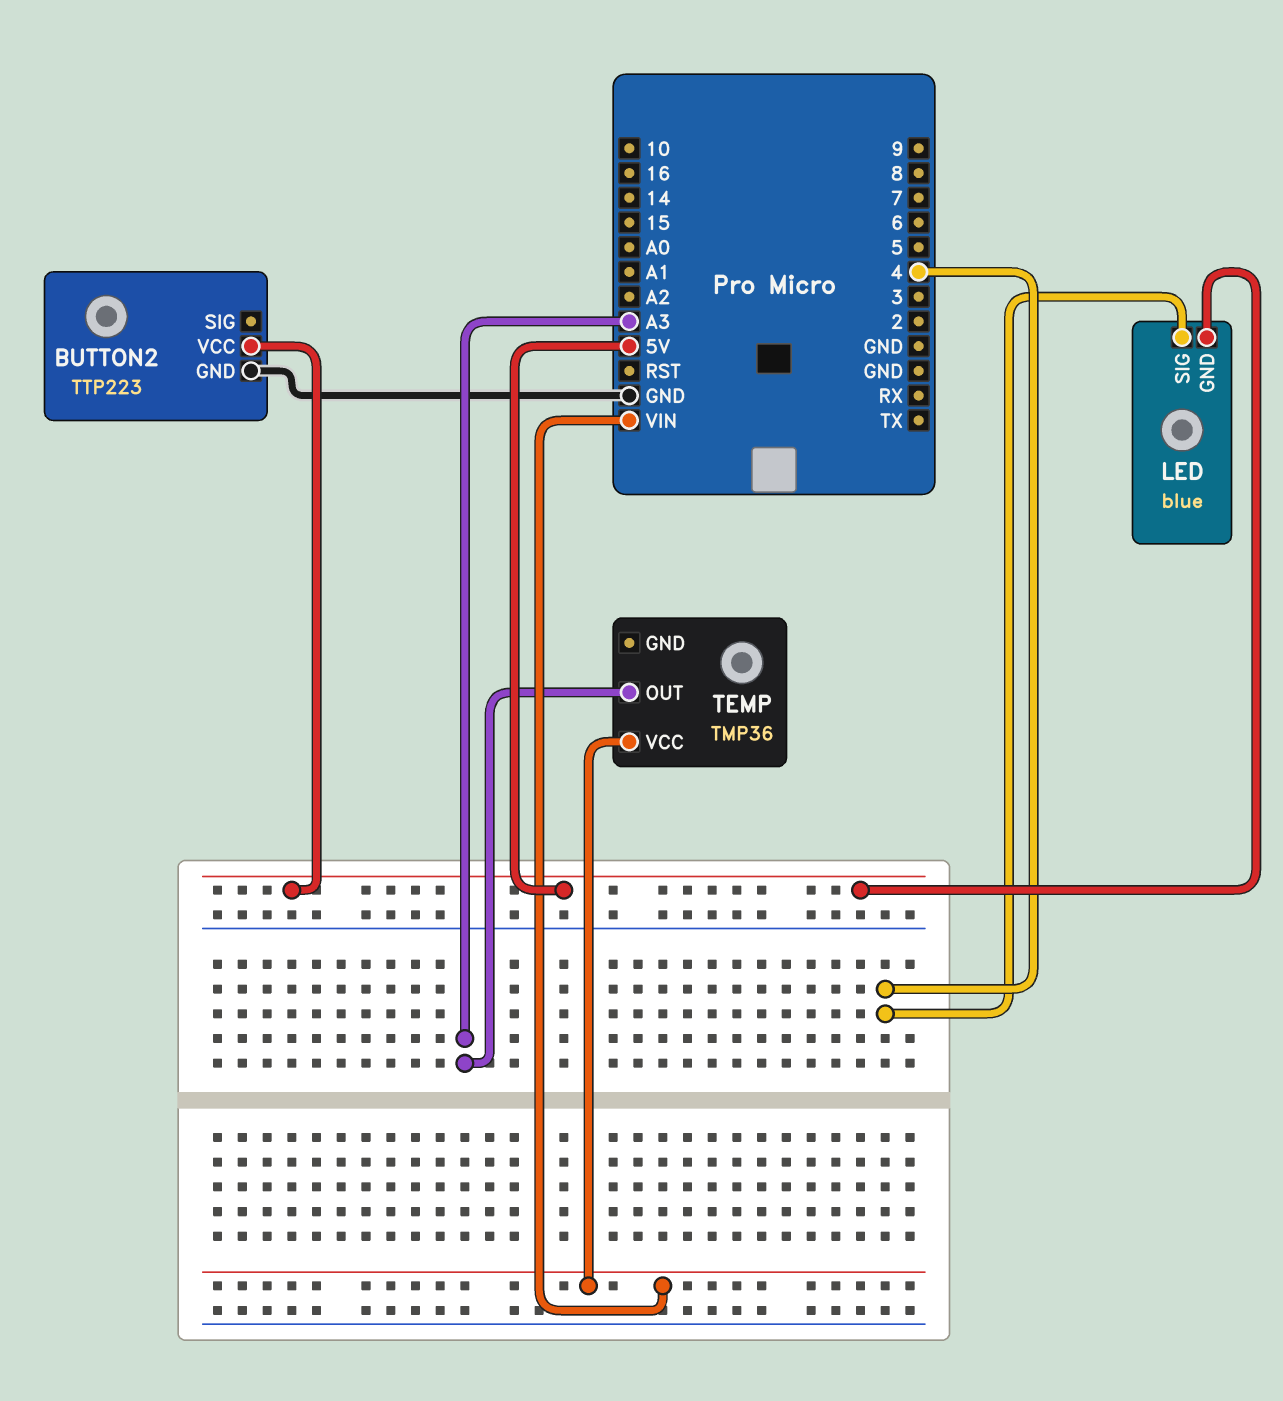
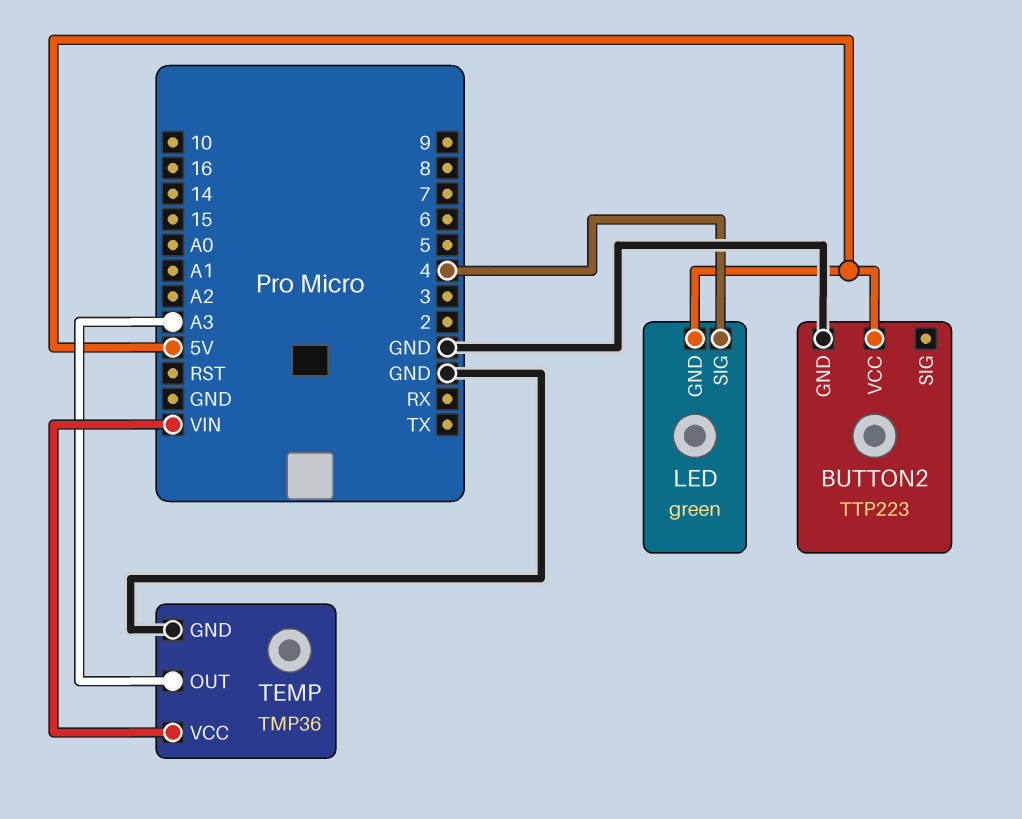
LED: blue -> green
TEMP pin GND: none -> GND

